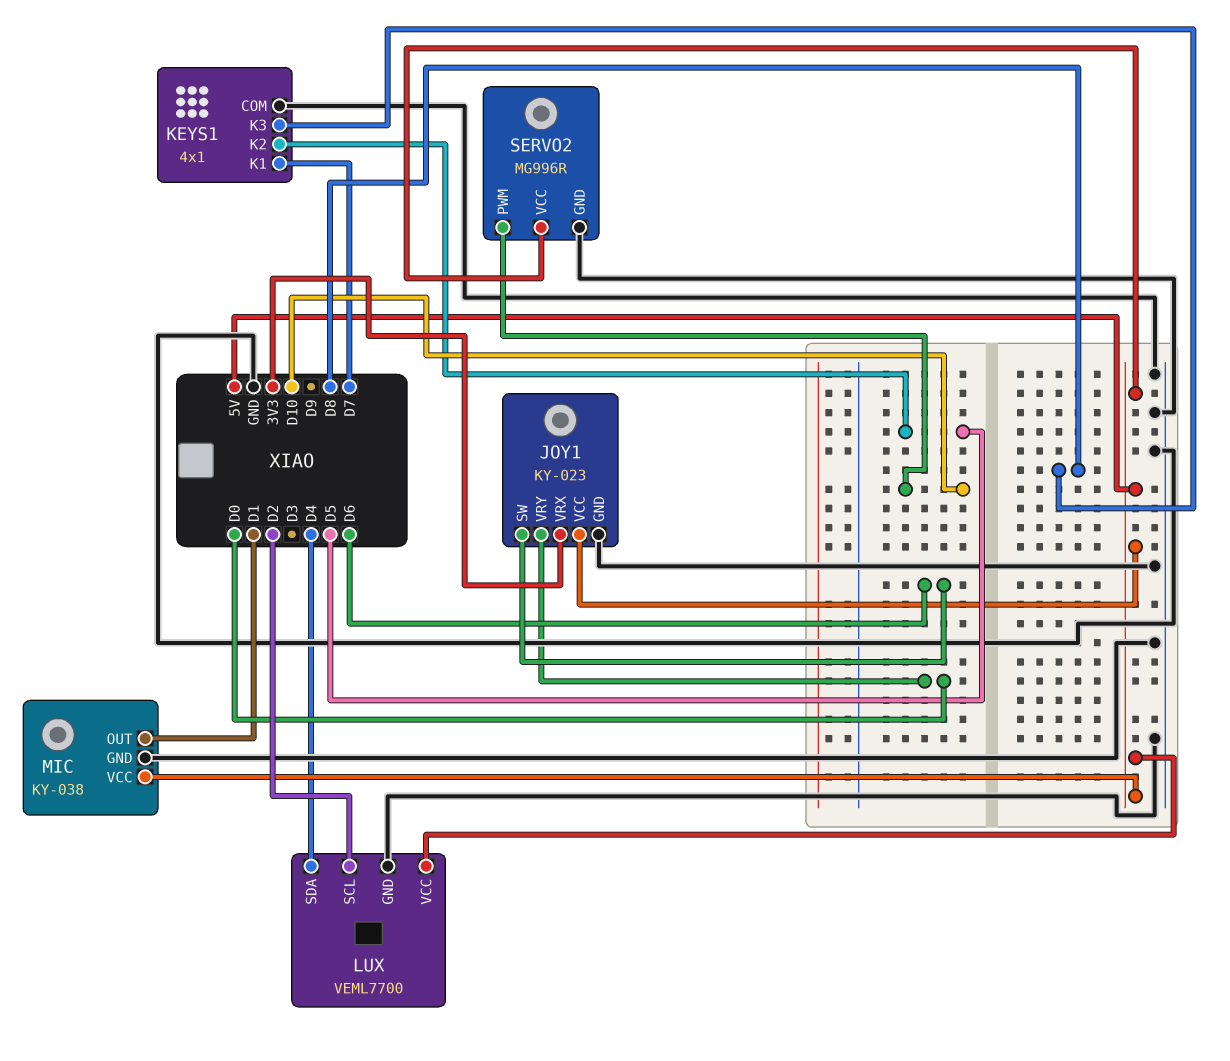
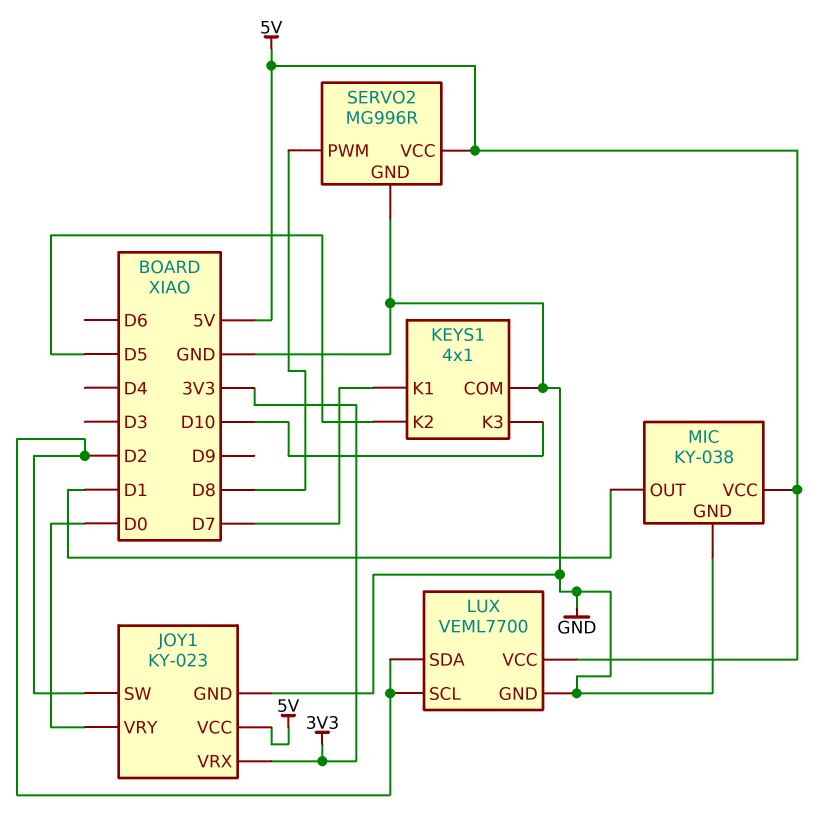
JOY1 pin SW: D6 -> D2
KEYS1 pin K3: D8 -> D10
LUX pin SDA: D4 -> D2
SERVO2 pin PWM: D10 -> D8

